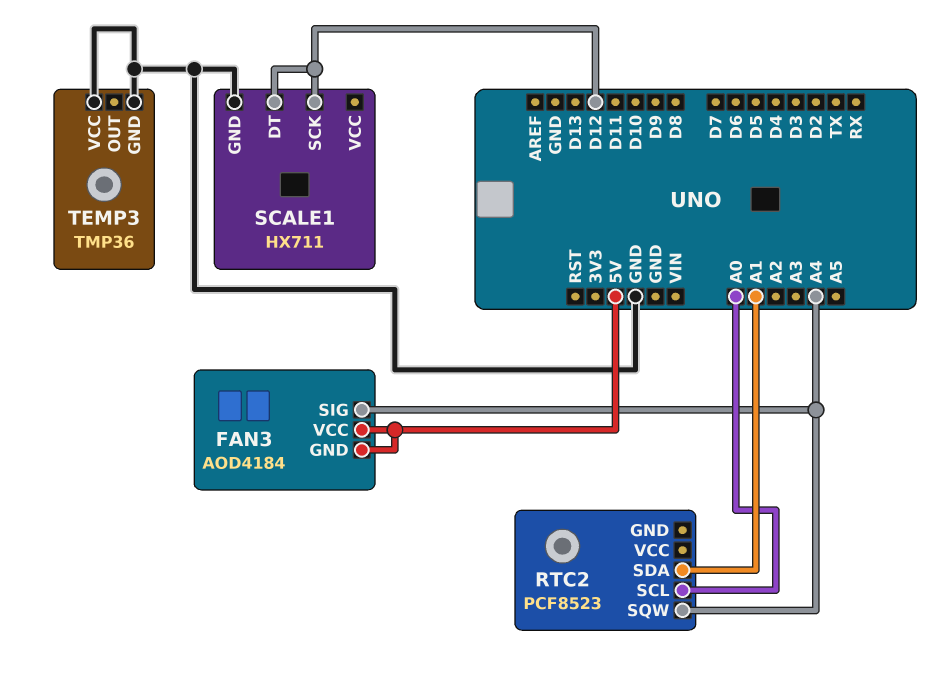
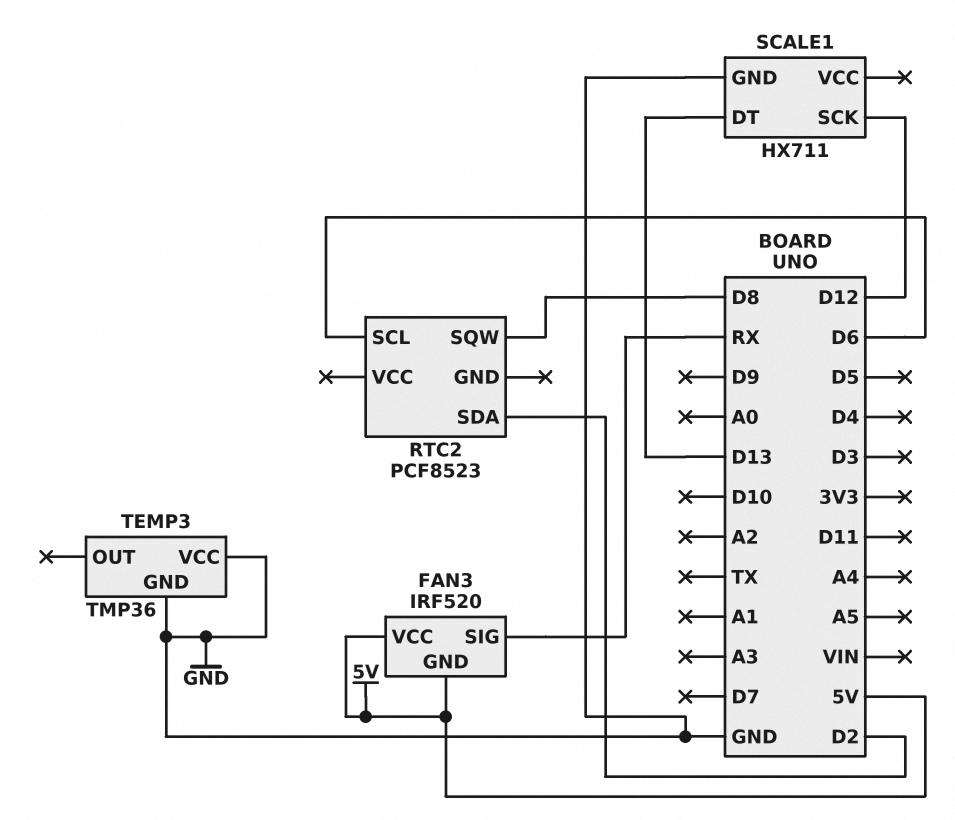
FAN3: AOD4184 -> IRF520
FAN3 pin SIG: A4 -> RX
RTC2 pin SCL: A0 -> D6
RTC2 pin SDA: A1 -> D2
RTC2 pin SQW: A4 -> D8
SCALE1 pin DT: D12 -> D13

